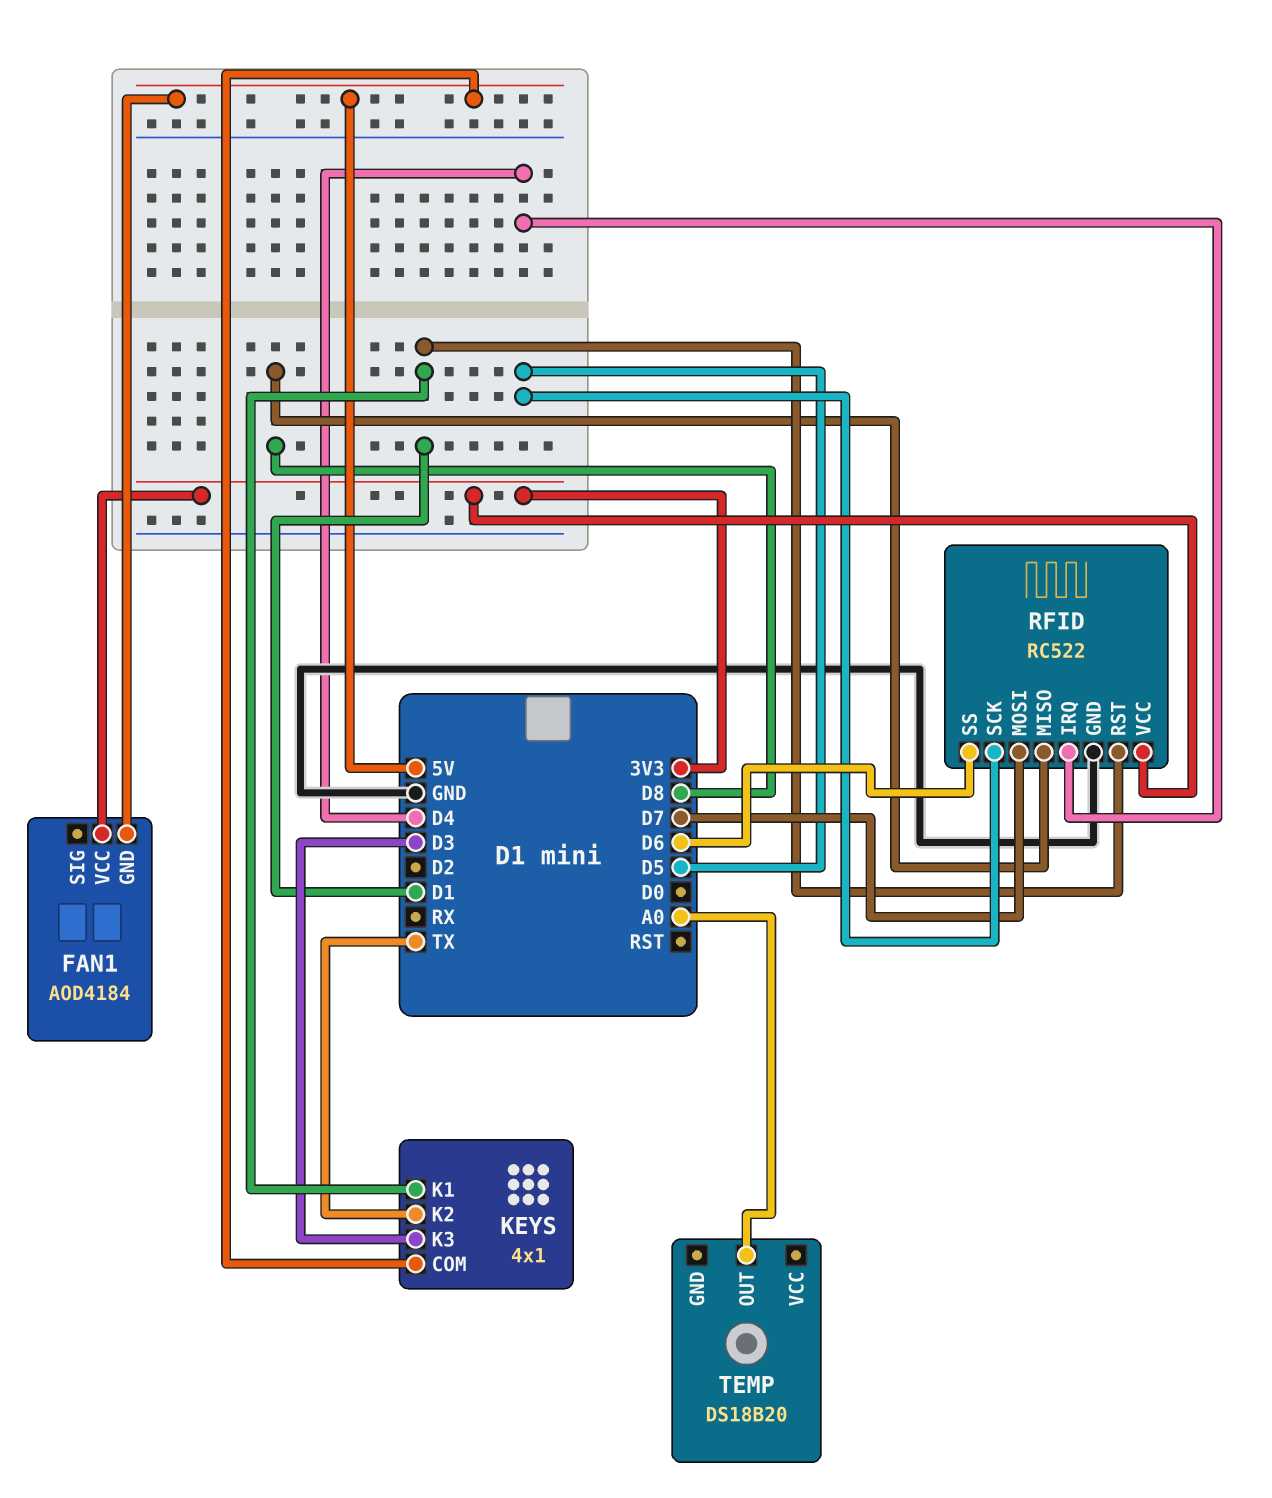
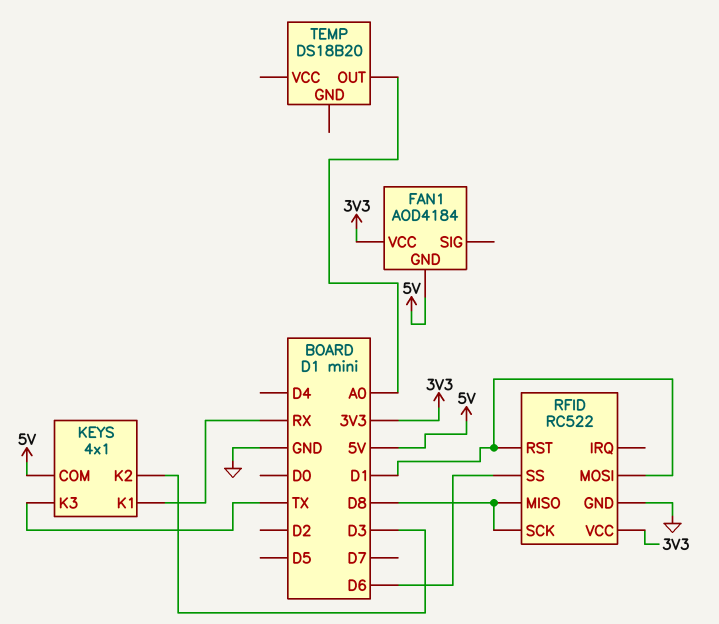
KEYS pin K1: D1 -> RX
KEYS pin K2: TX -> D3
KEYS pin K3: D3 -> TX
RFID pin IRQ: D4 -> none
RFID pin MOSI: D7 -> D1
RFID pin SCK: D5 -> D8

